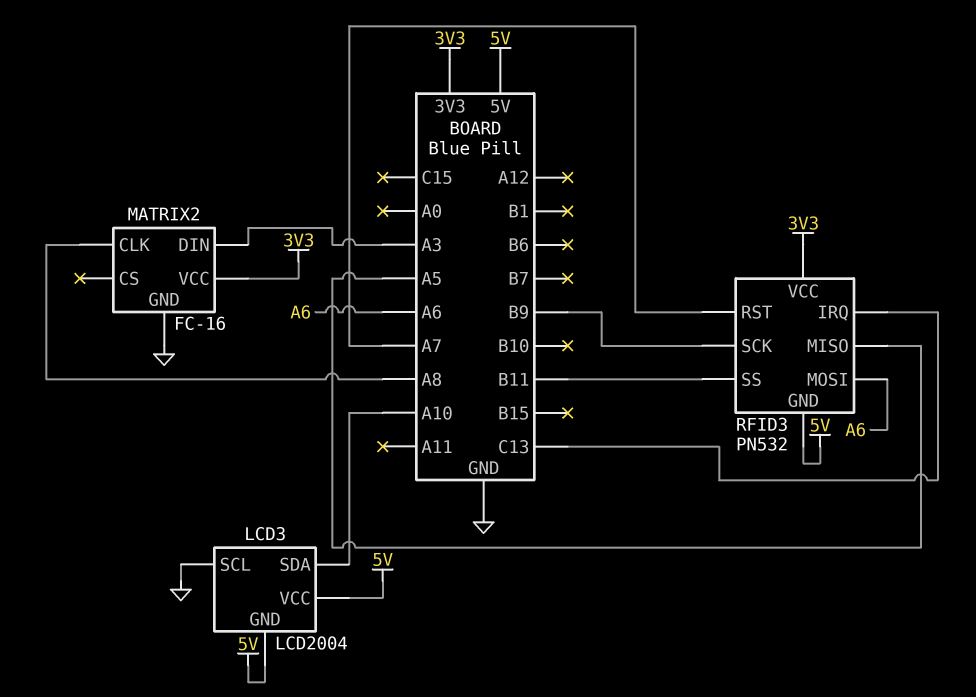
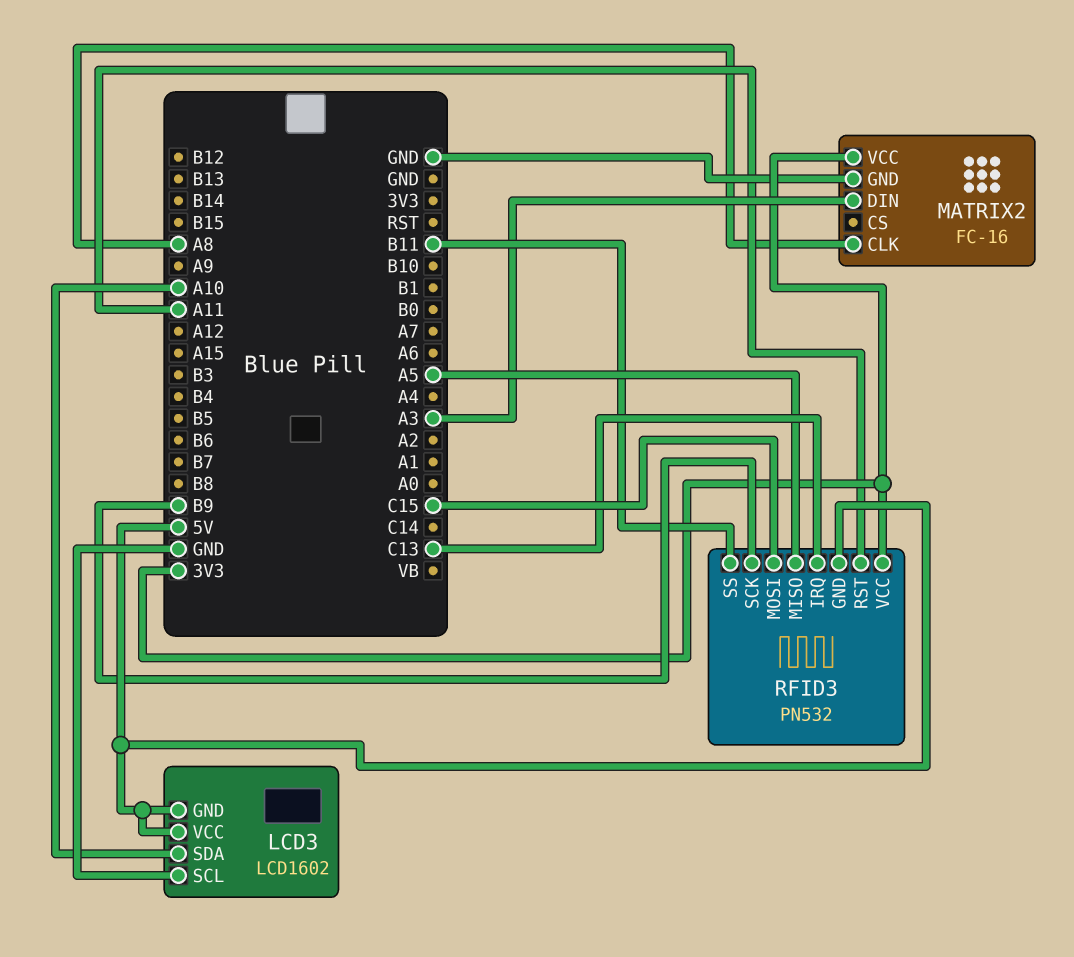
LCD3: LCD2004 -> LCD1602
RFID3 pin MOSI: A6 -> C15
RFID3 pin RST: A7 -> A11

